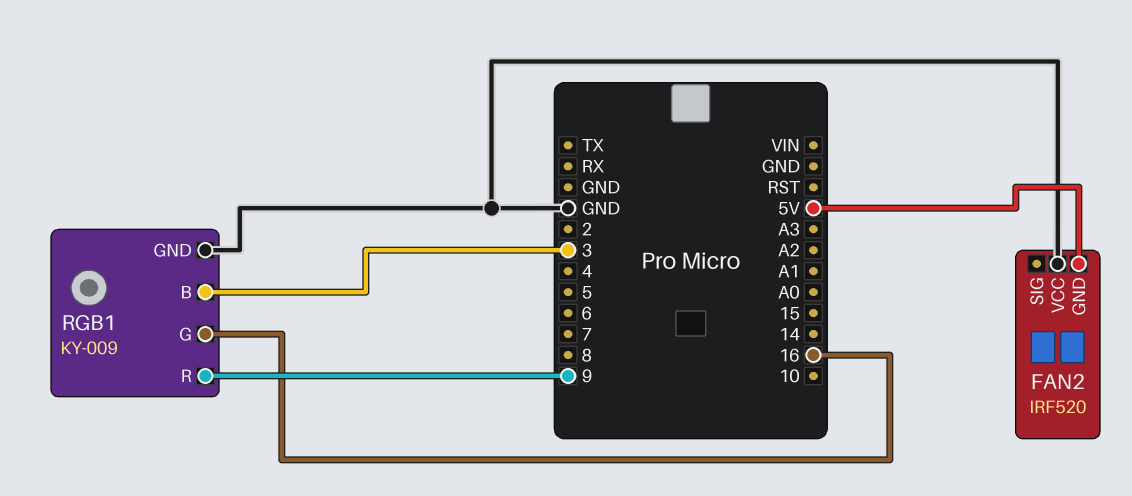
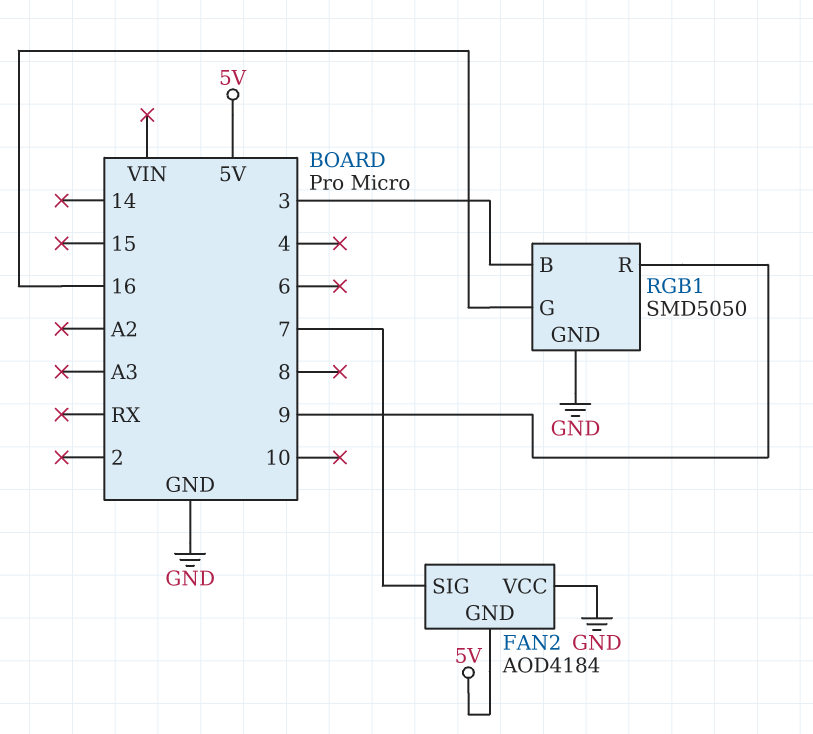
FAN2: IRF520 -> AOD4184
FAN2 pin SIG: none -> 7
RGB1: KY-009 -> SMD5050

